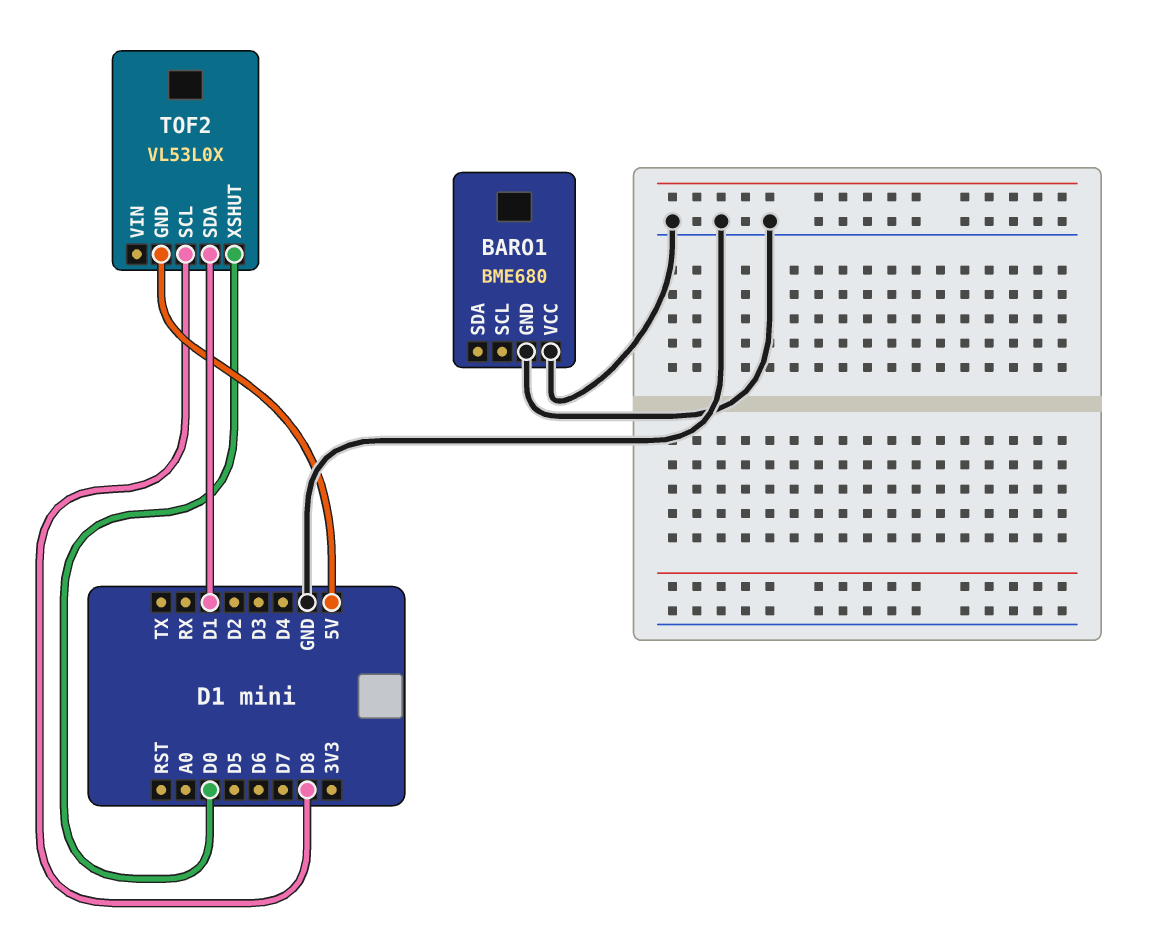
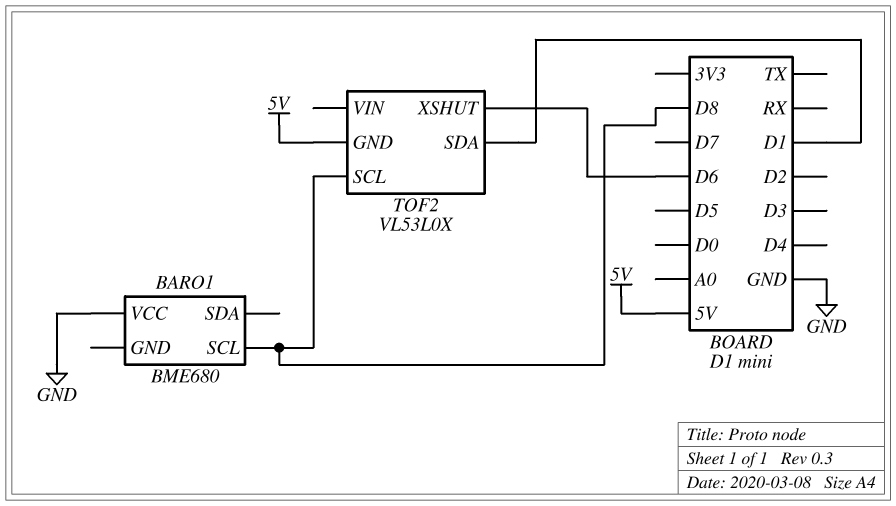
BARO1 pin GND: GND -> none
BARO1 pin SCL: none -> D8
TOF2 pin XSHUT: D0 -> D6

